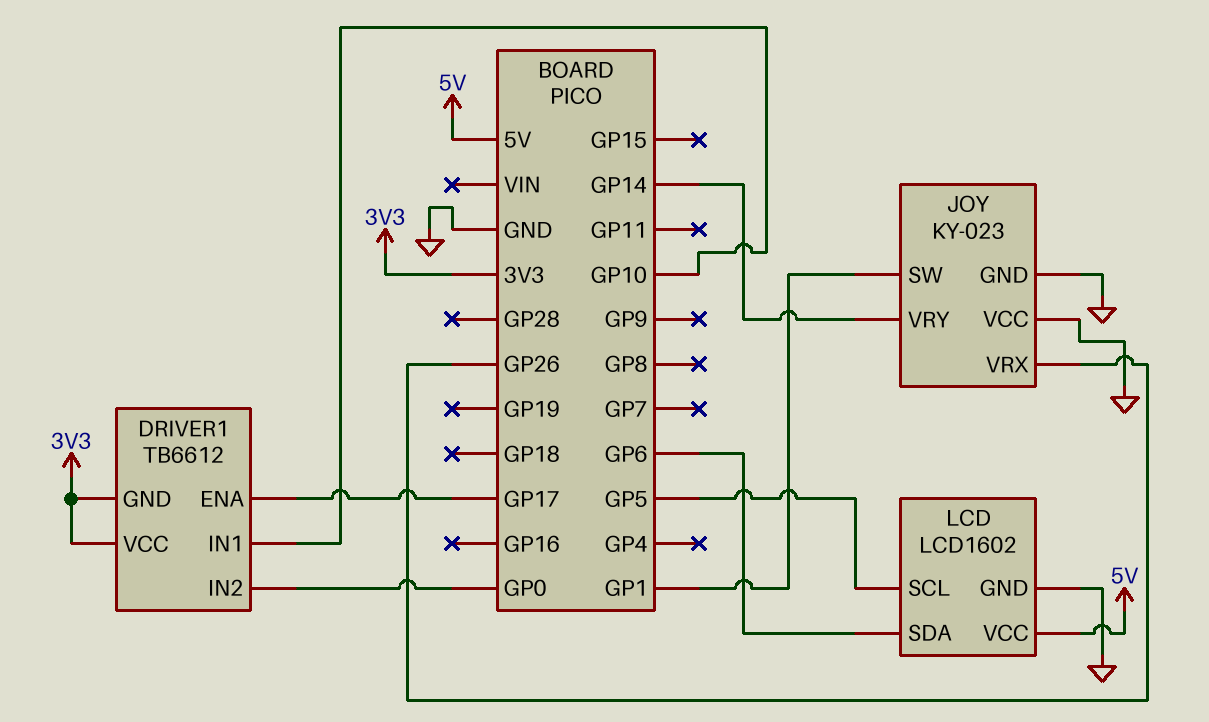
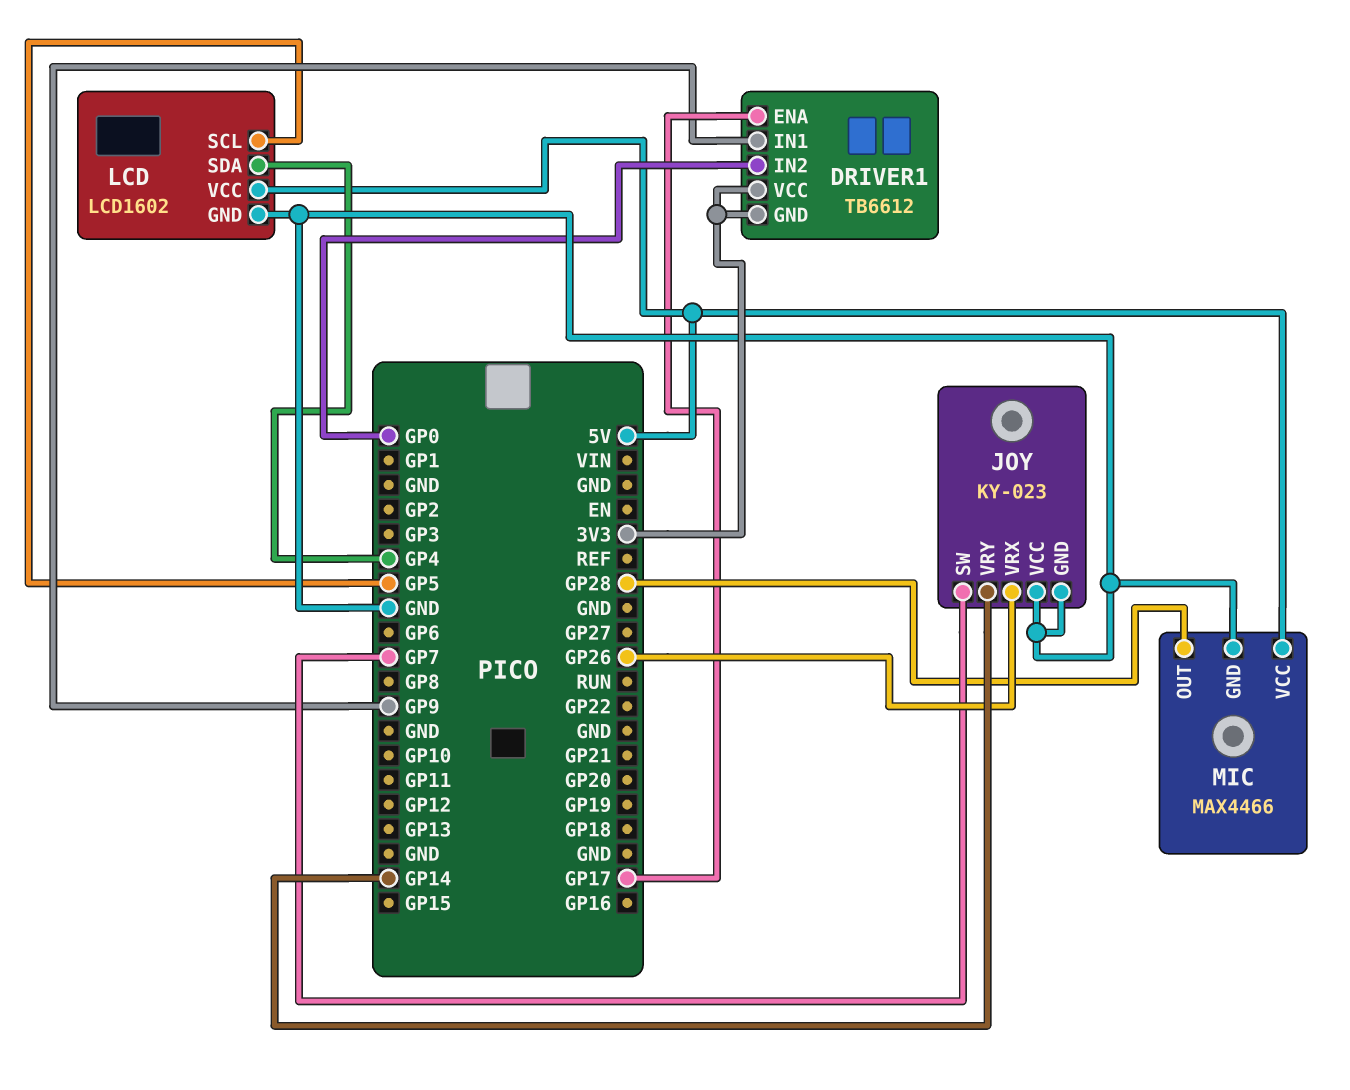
DRIVER1 pin IN1: GP10 -> GP9
JOY pin SW: GP1 -> GP7
LCD pin SDA: GP6 -> GP4
MIC: none -> MAX4466
MIC pin GND: none -> GND
MIC pin OUT: none -> GP28
MIC pin VCC: none -> 5V

